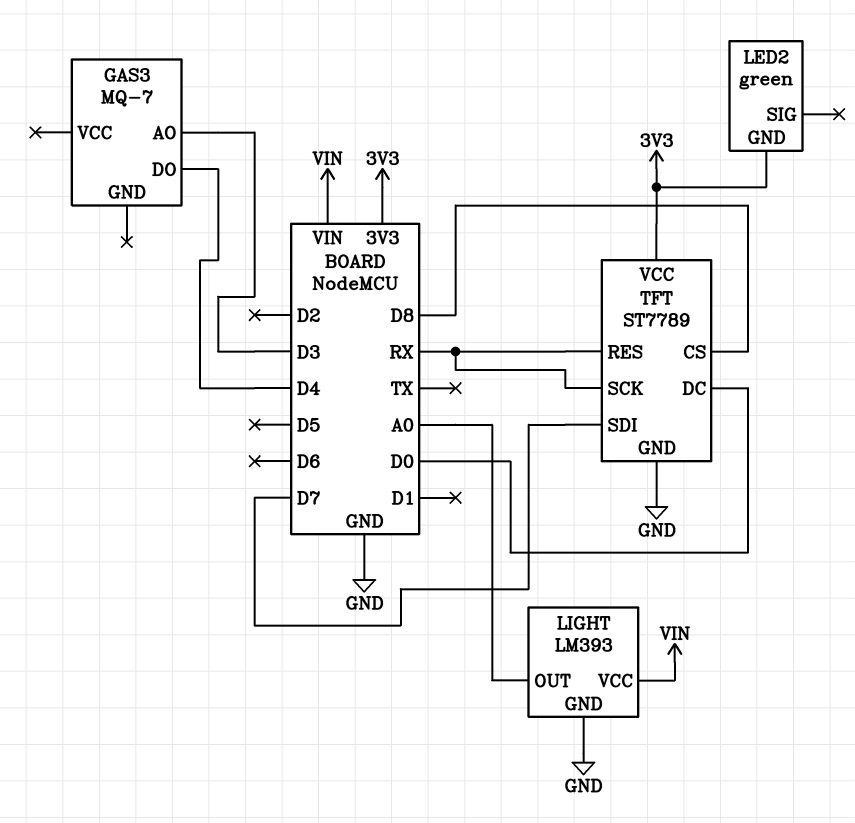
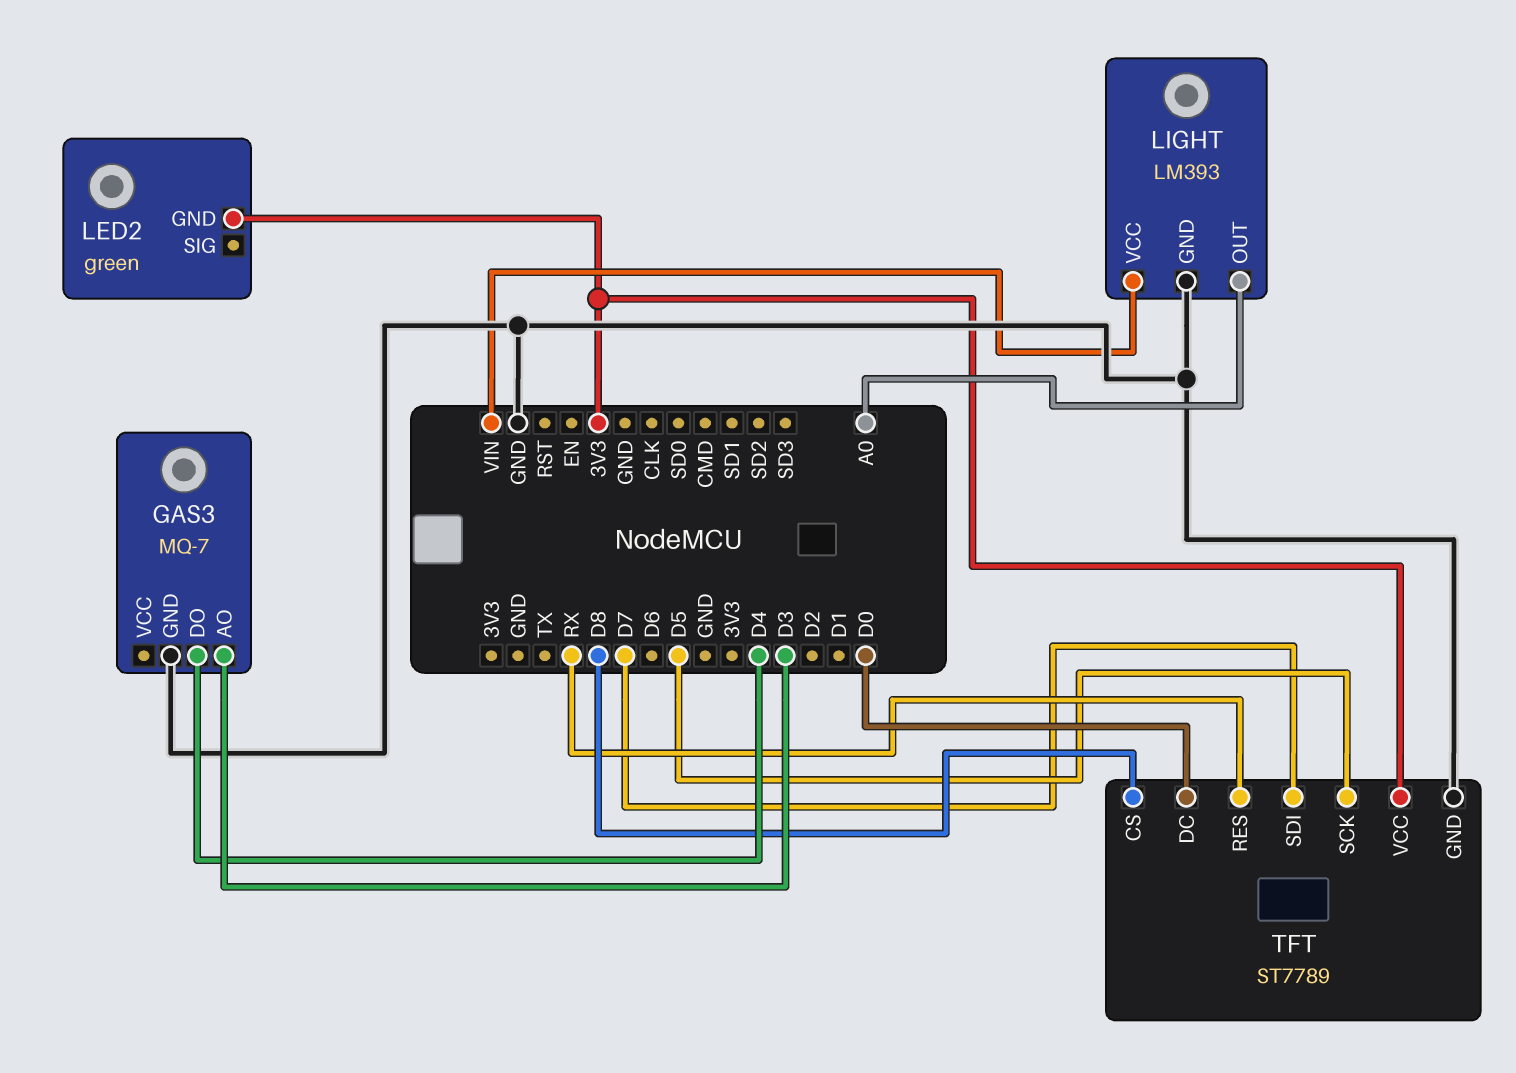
GAS3 pin GND: none -> GND
TFT pin SCK: RX -> D5

